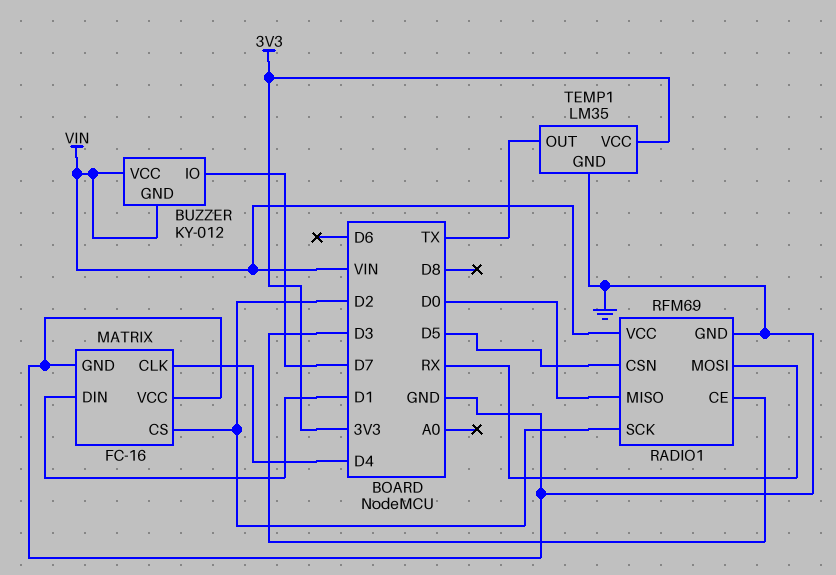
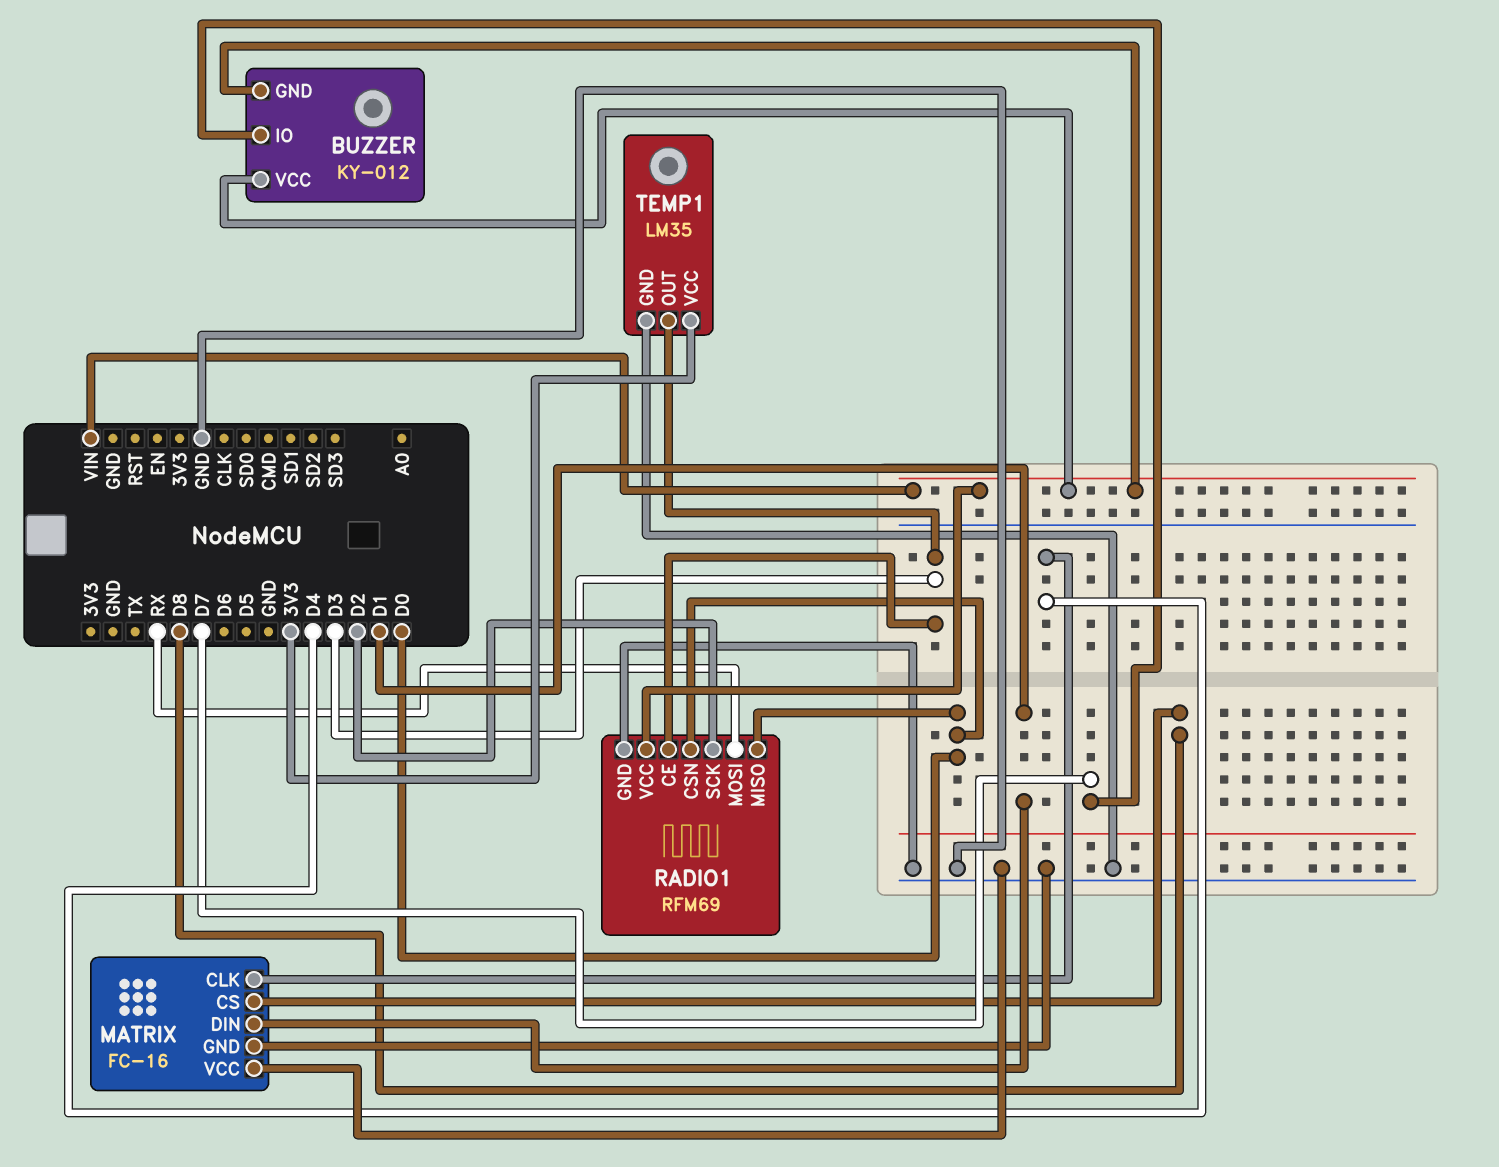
MATRIX pin CS: D2 -> D8
RADIO1 pin CSN: D5 -> D0
TEMP1 pin OUT: TX -> D3

